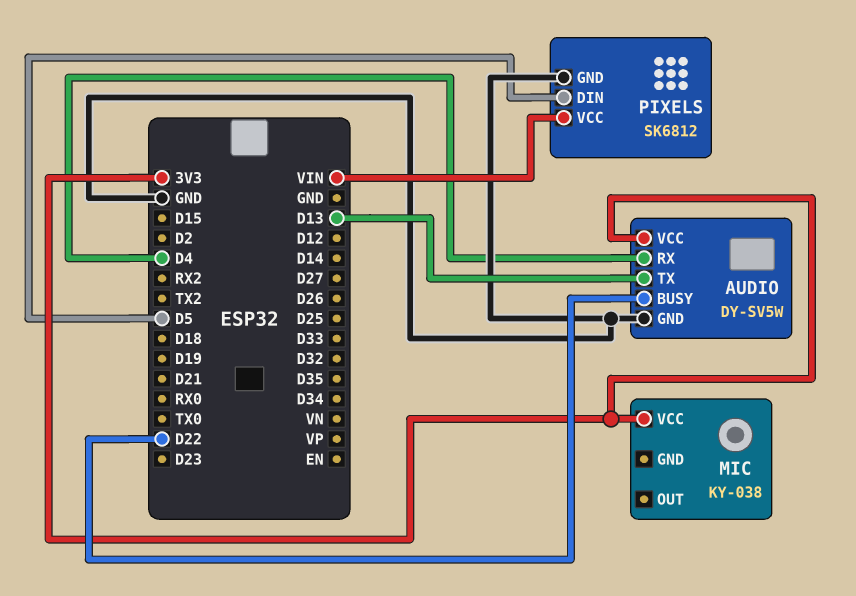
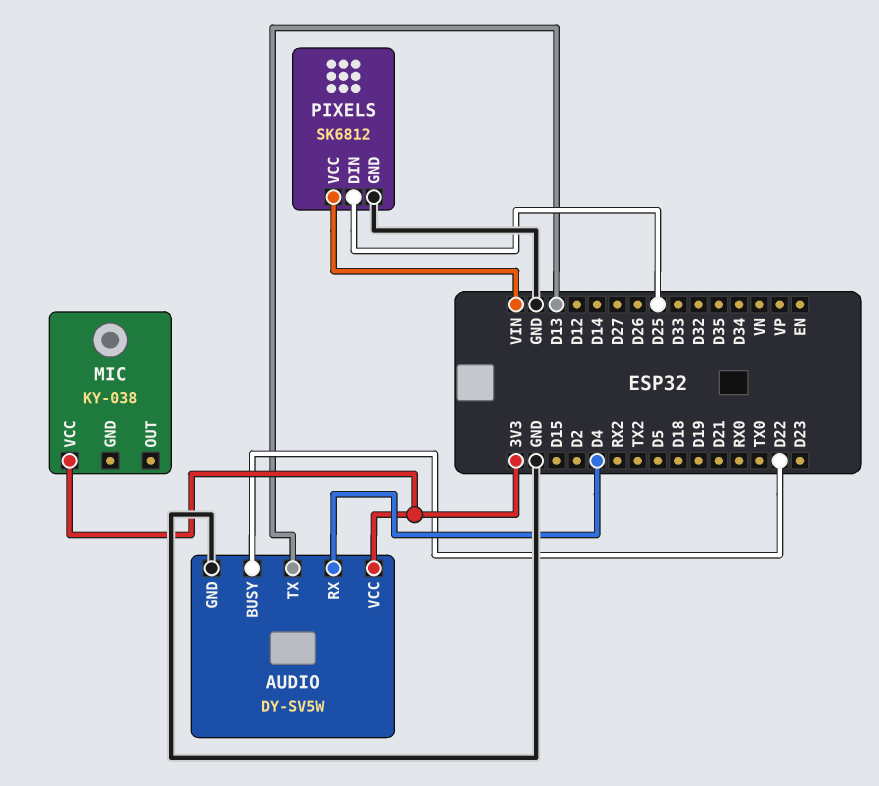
PIXELS pin DIN: D5 -> D25

